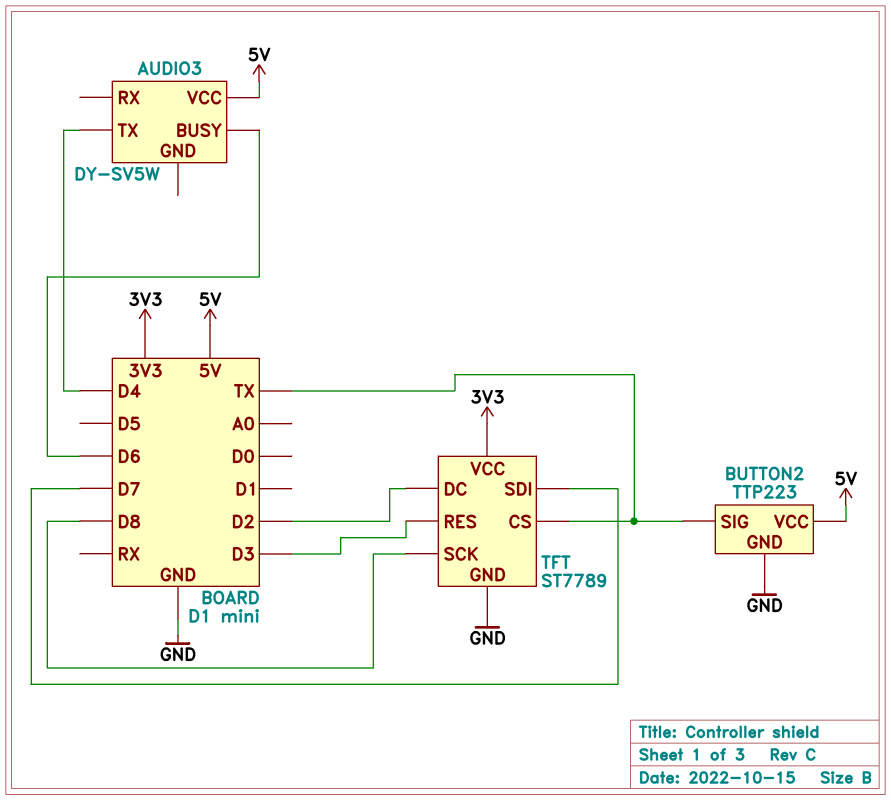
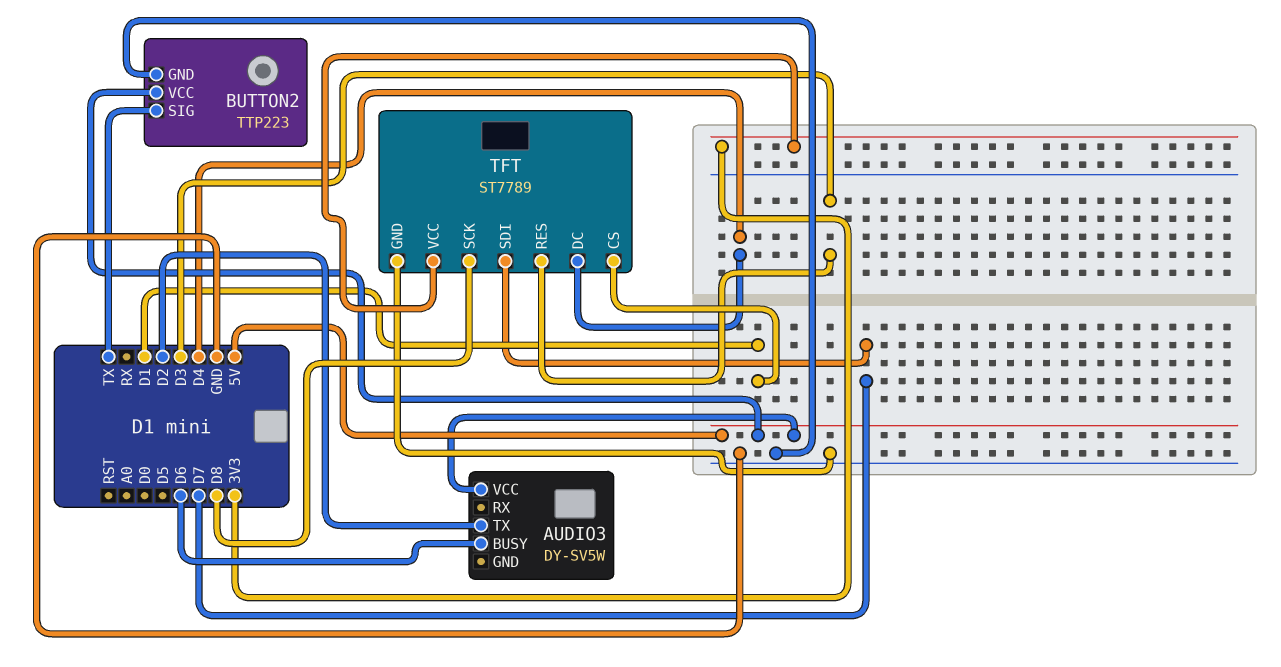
AUDIO3 pin TX: D4 -> D2
TFT pin CS: TX -> D1
TFT pin DC: D2 -> D4

